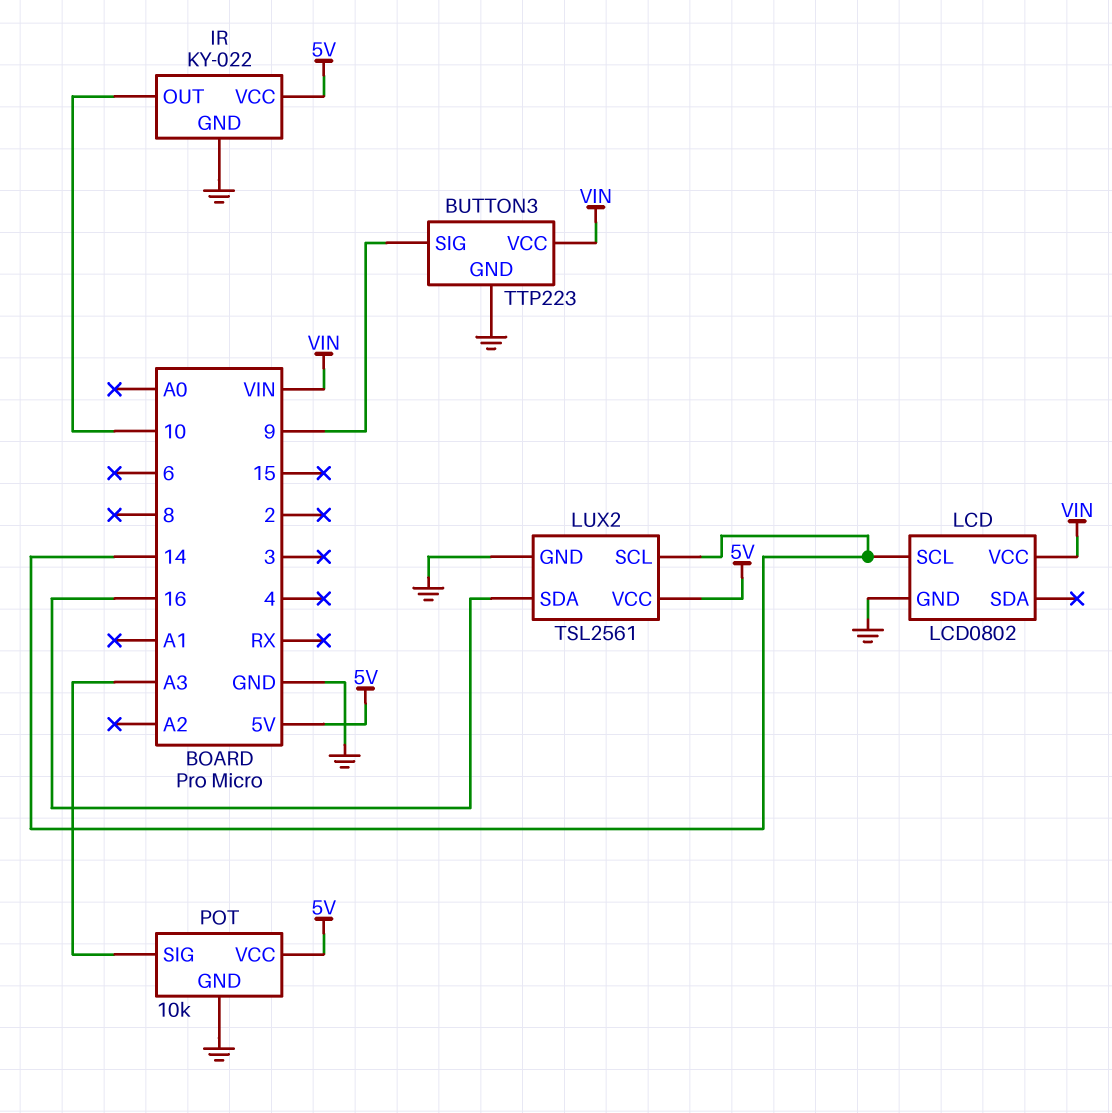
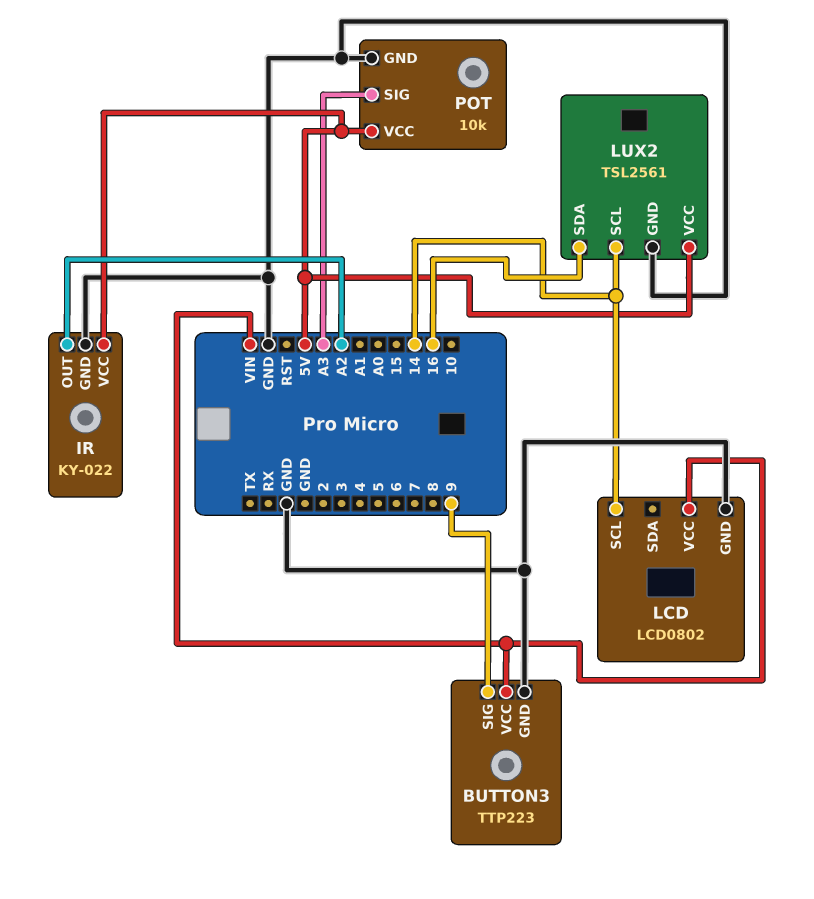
IR pin OUT: 10 -> A2

